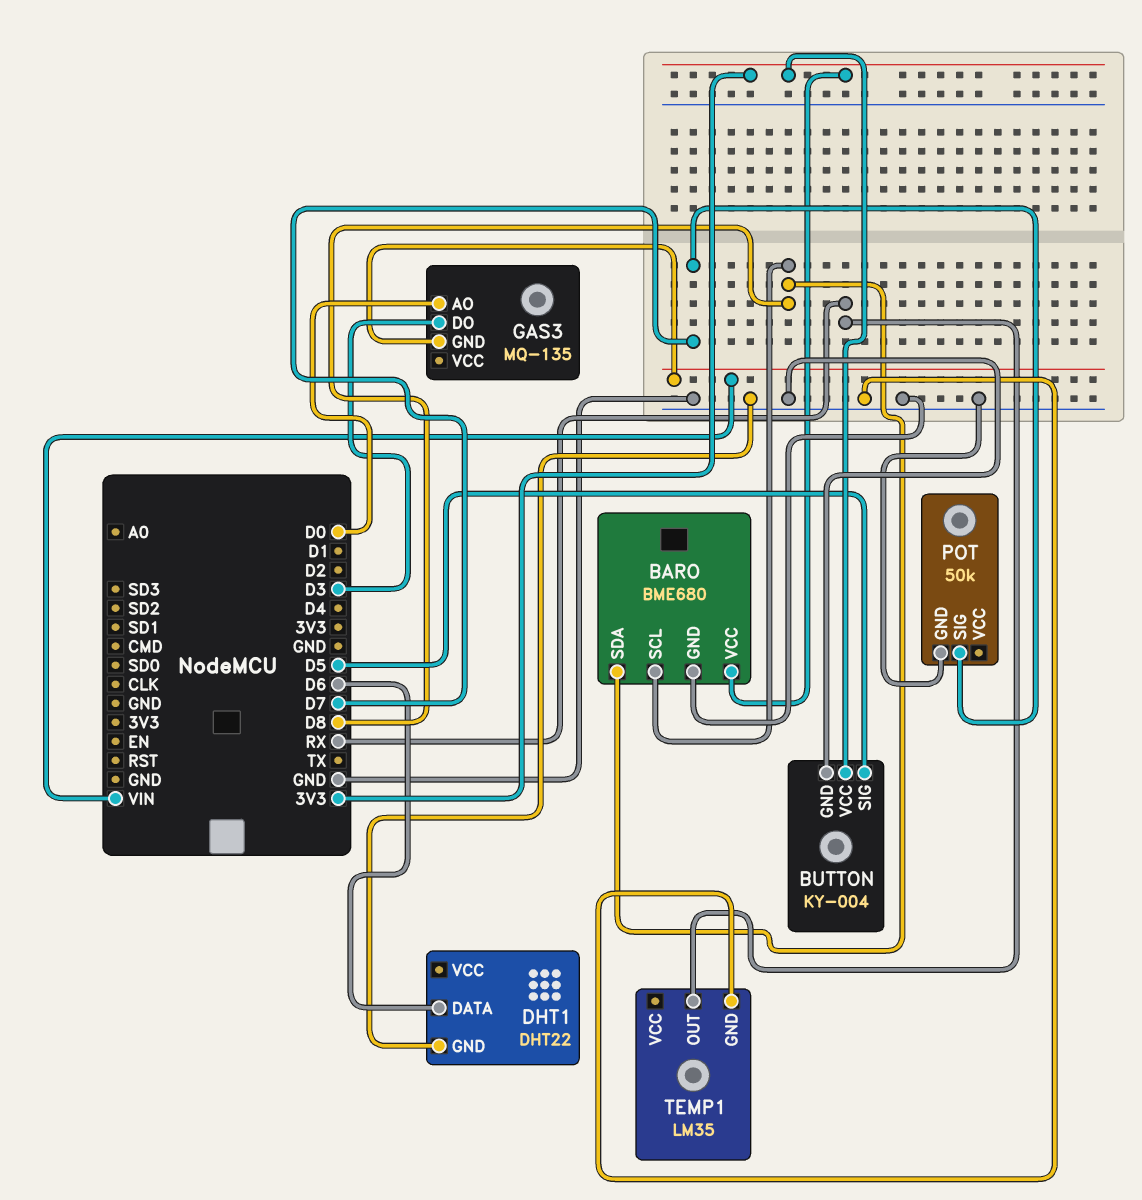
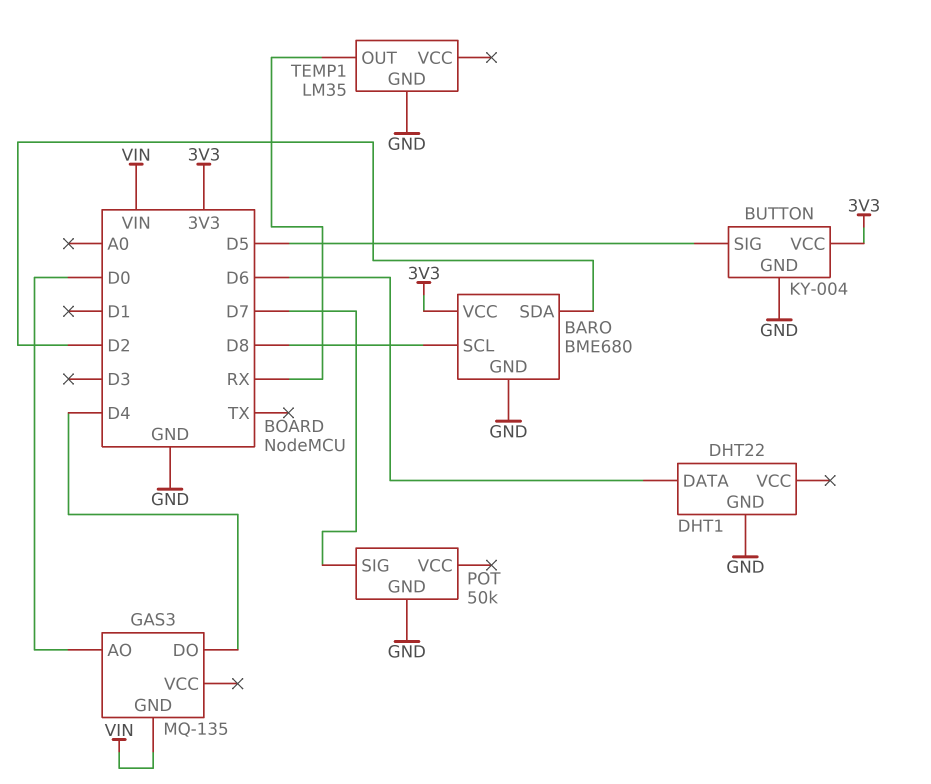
BARO pin SDA: D8 -> D2
GAS3 pin DO: D3 -> D4

